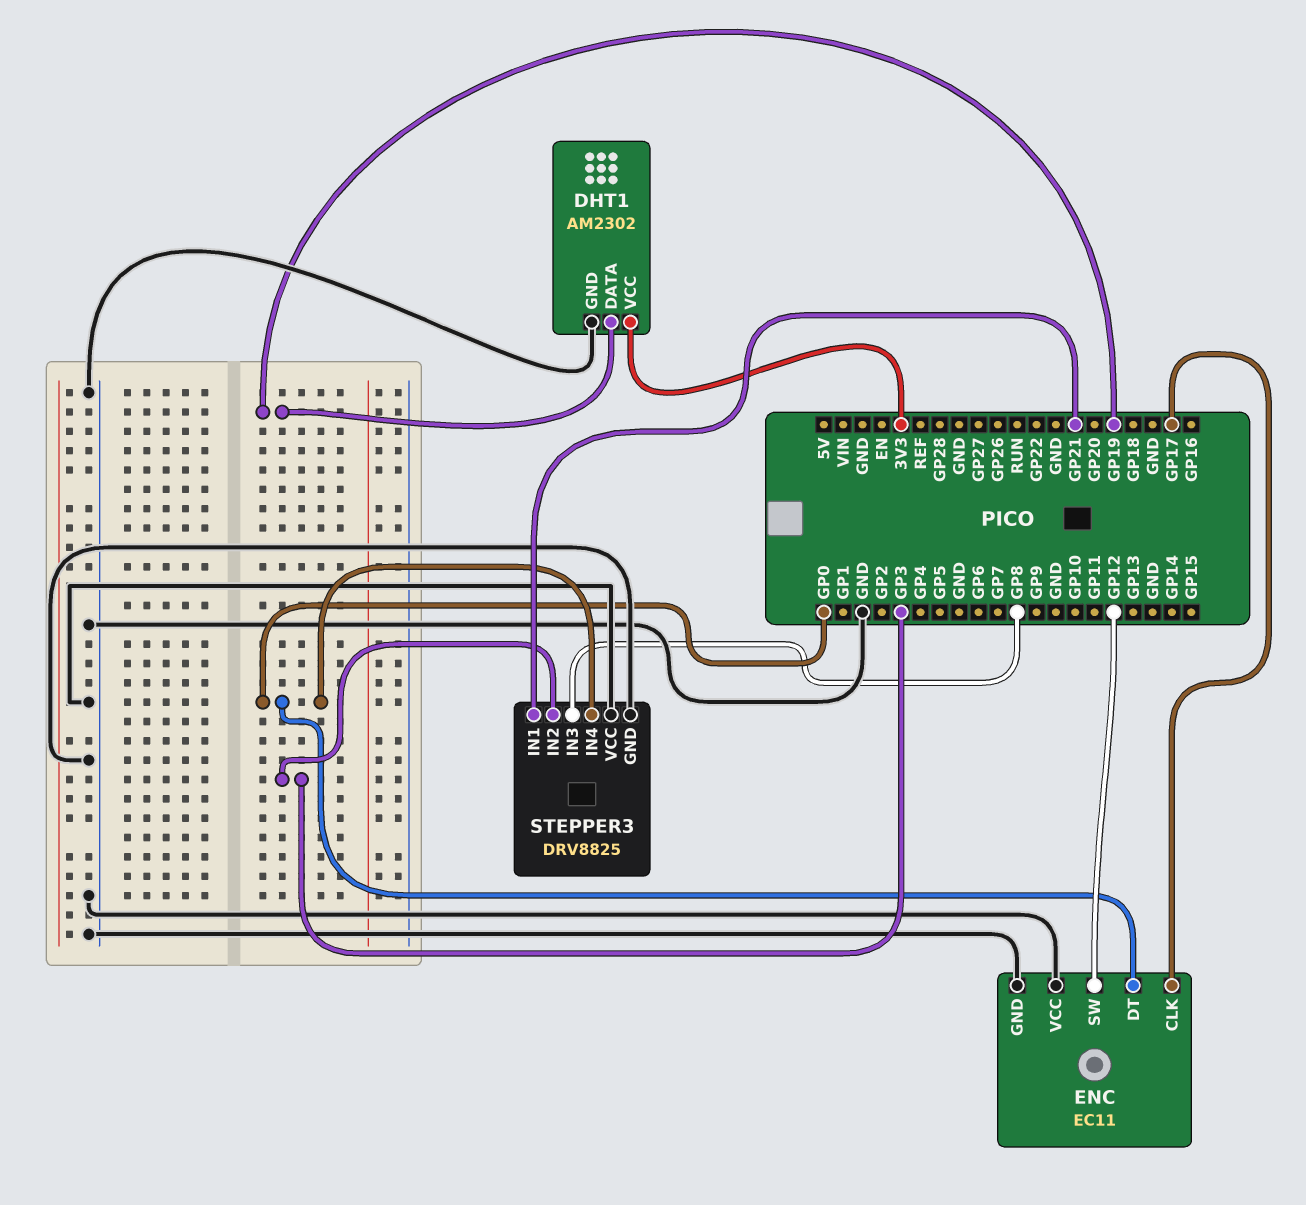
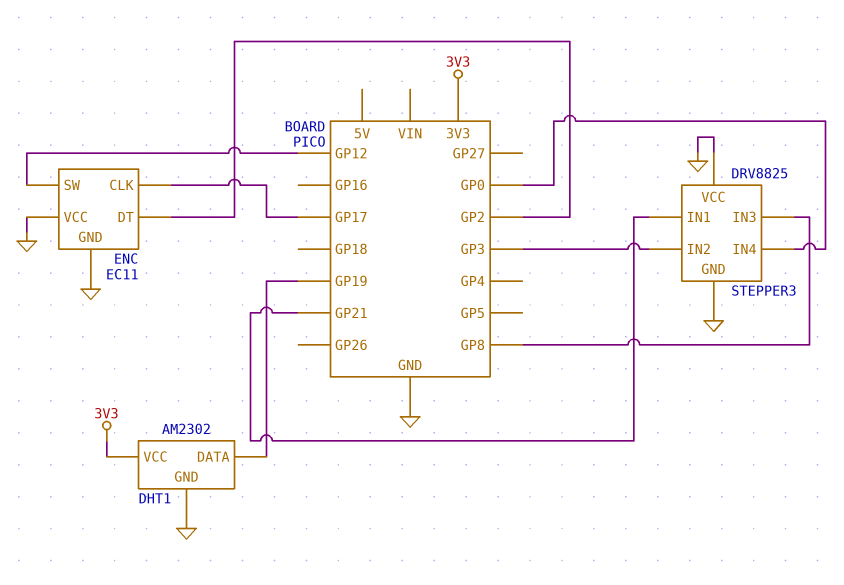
ENC pin DT: GP0 -> GP2

